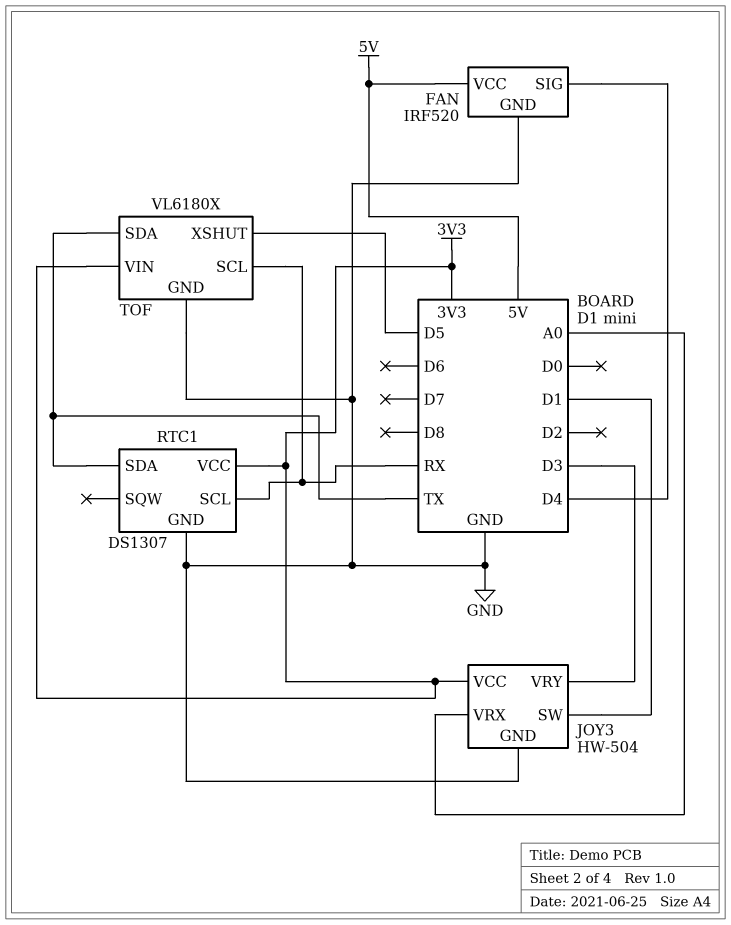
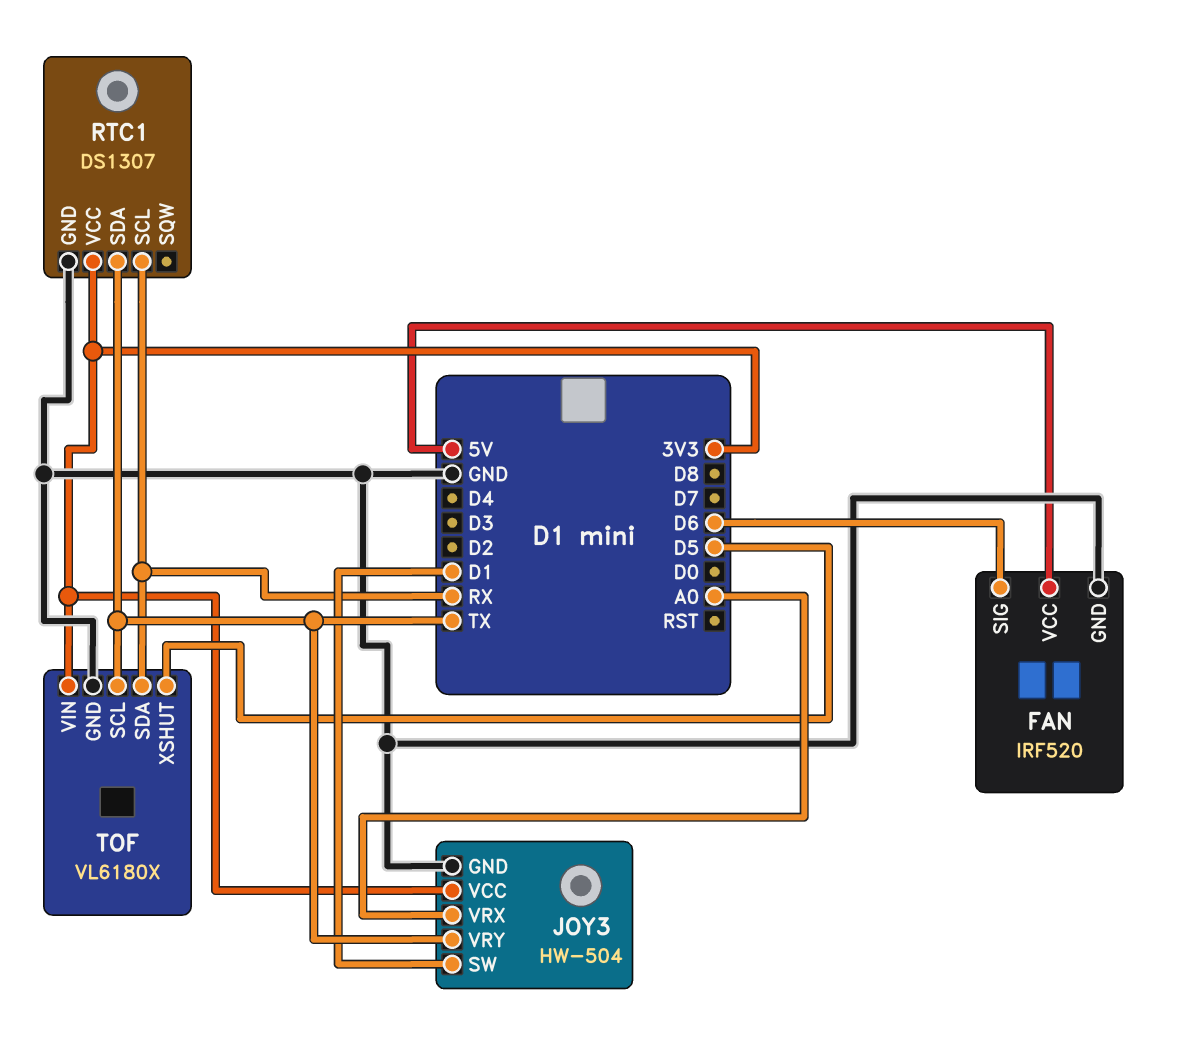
FAN pin SIG: D4 -> D6
JOY3 pin VRY: D3 -> TX
TOF pin SCL: RX -> TX
TOF pin SDA: TX -> RX

